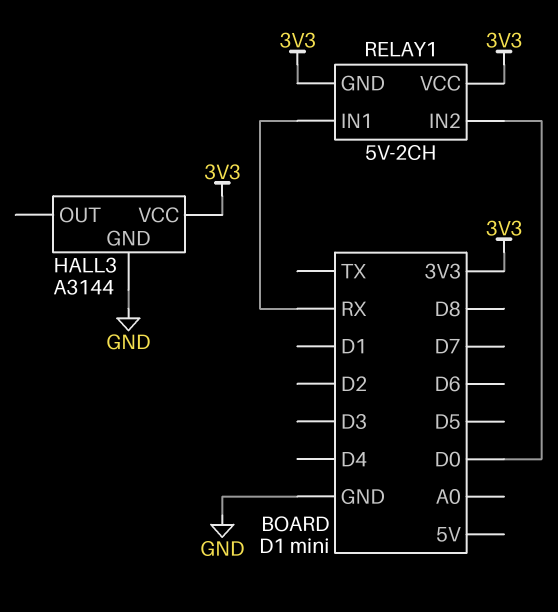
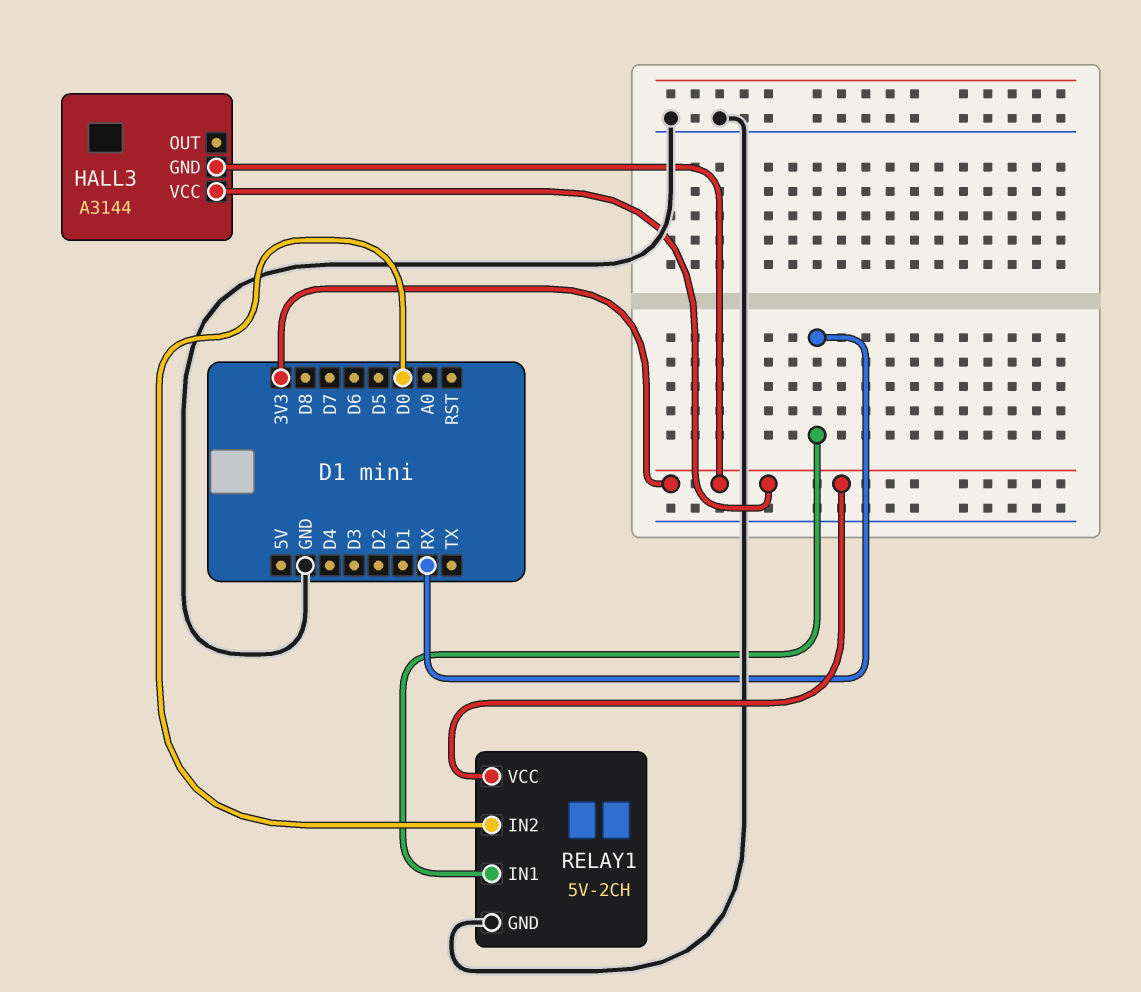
HALL3 pin GND: GND -> 3V3
RELAY1 pin GND: 3V3 -> GND

